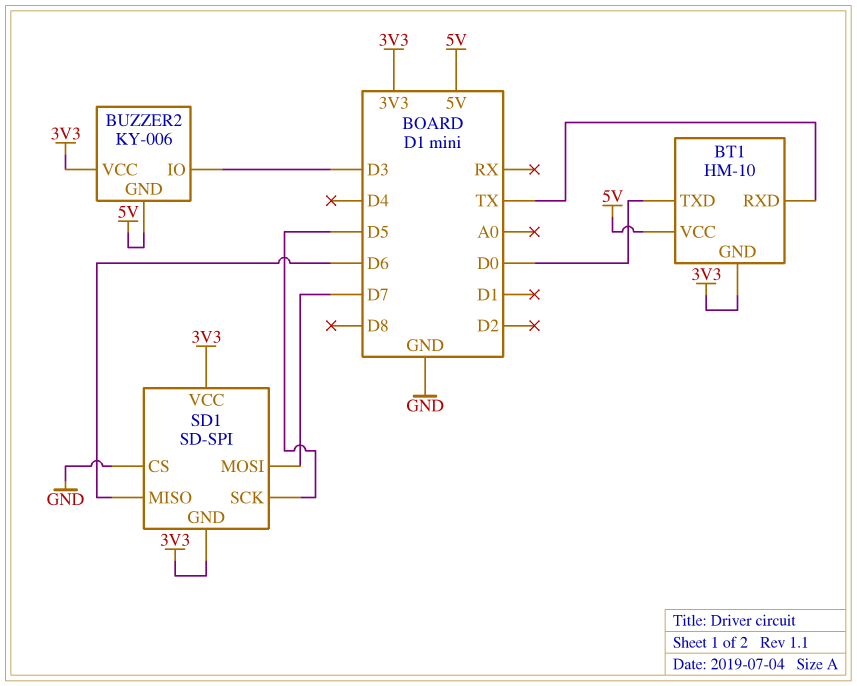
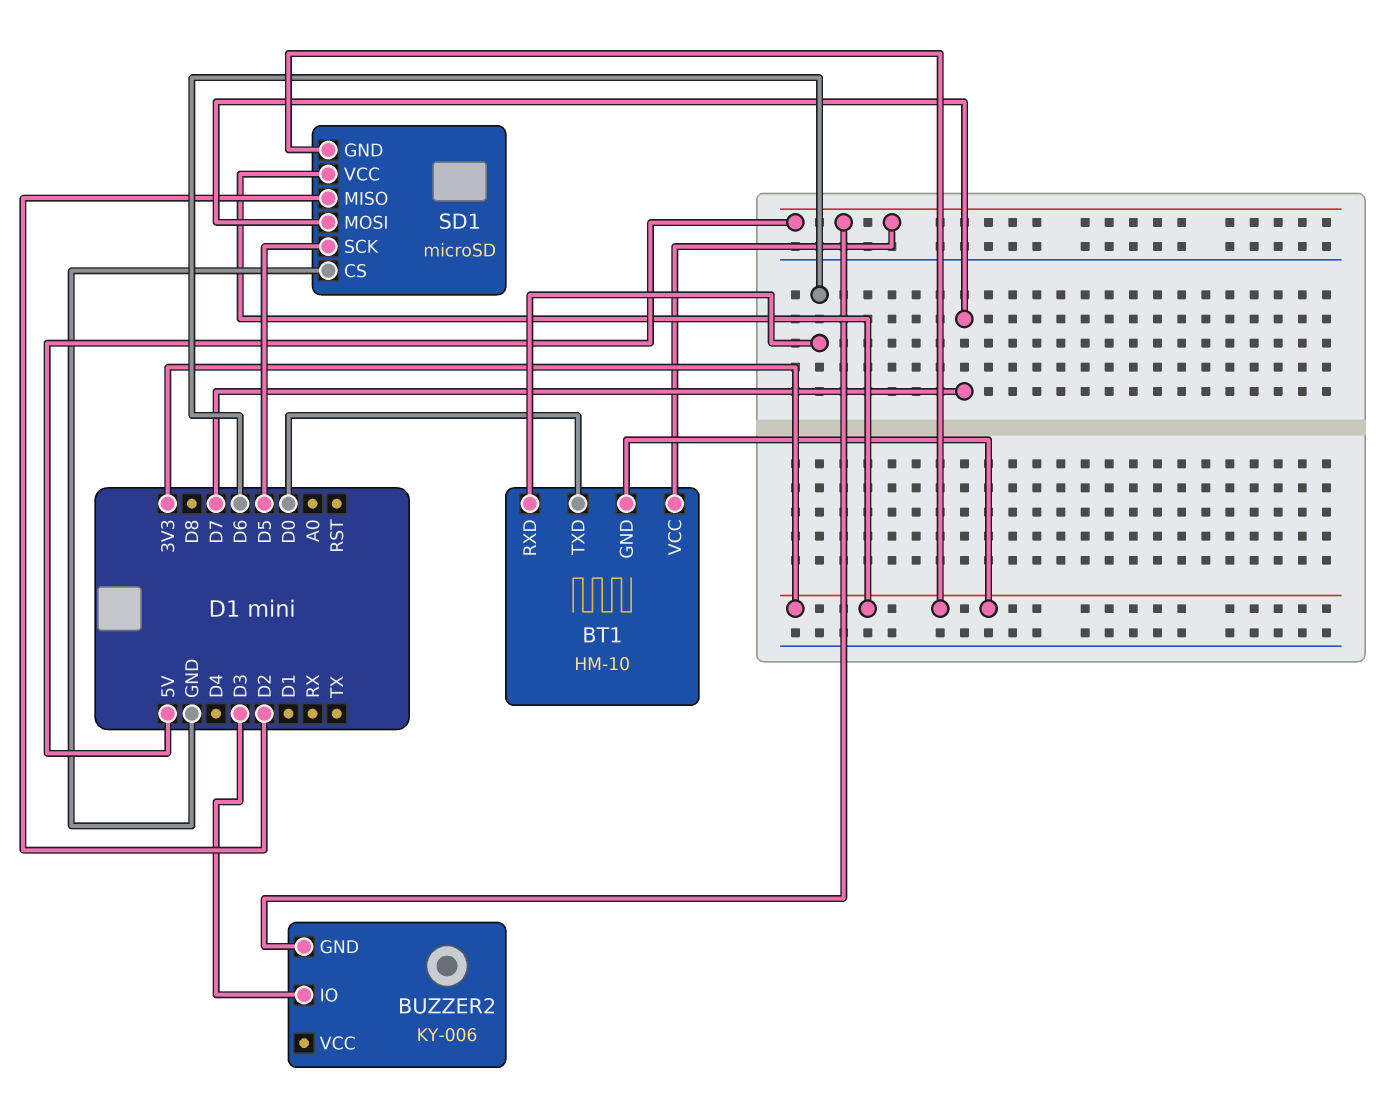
BT1 pin RXD: TX -> D6
BUZZER2 pin VCC: 3V3 -> none
SD1: SD-SPI -> microSD
SD1 pin MISO: D6 -> D2

